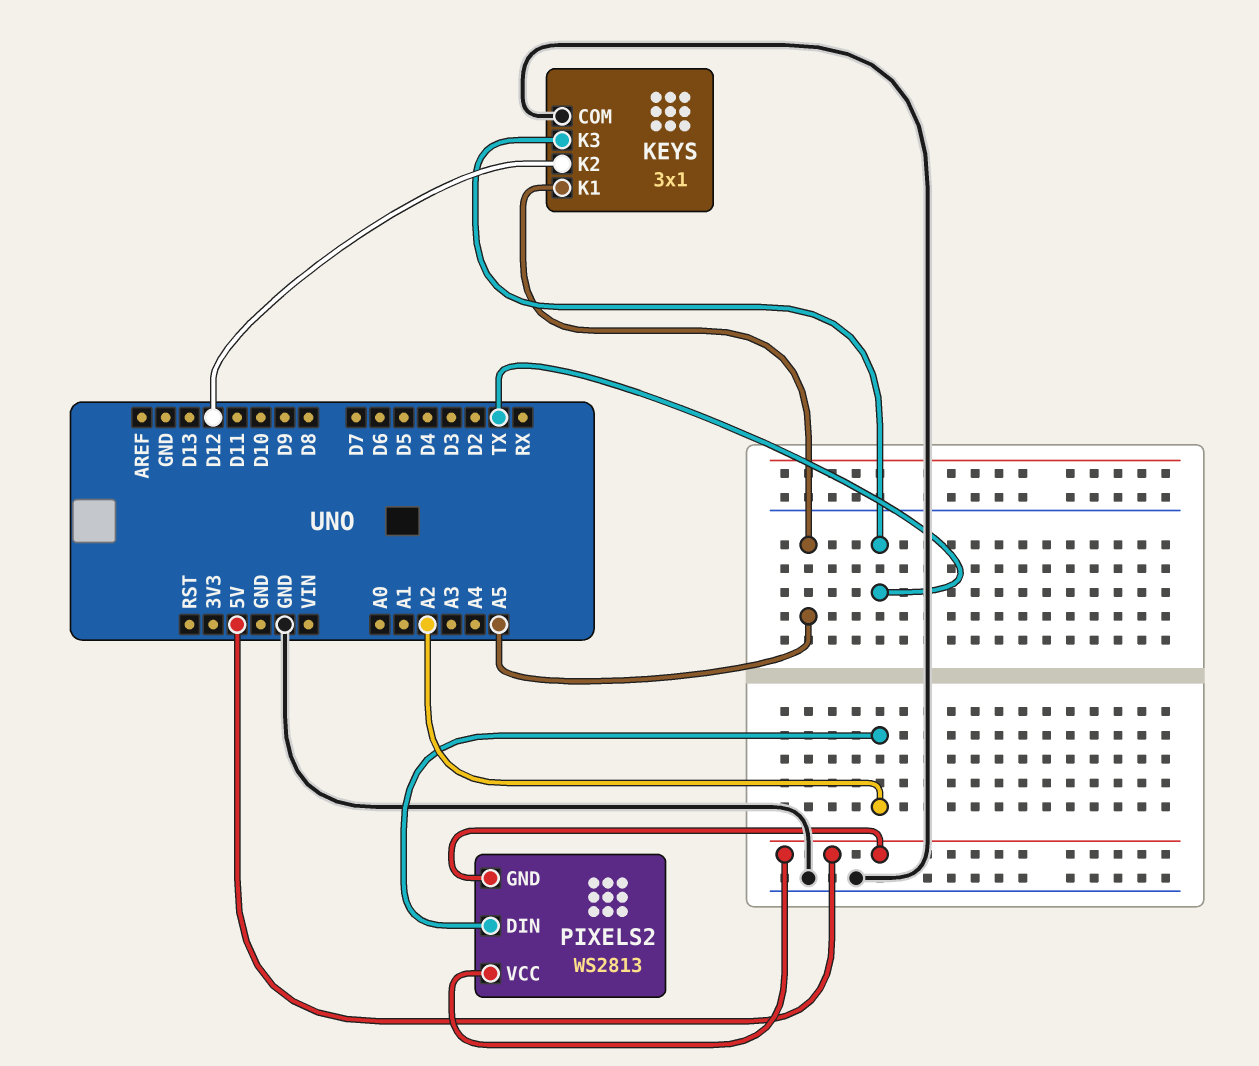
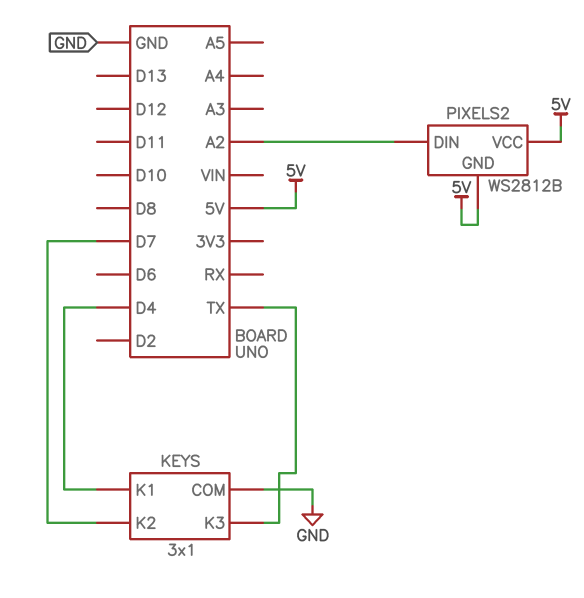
KEYS pin K1: A5 -> D4
KEYS pin K2: D12 -> D7
PIXELS2: WS2813 -> WS2812B

